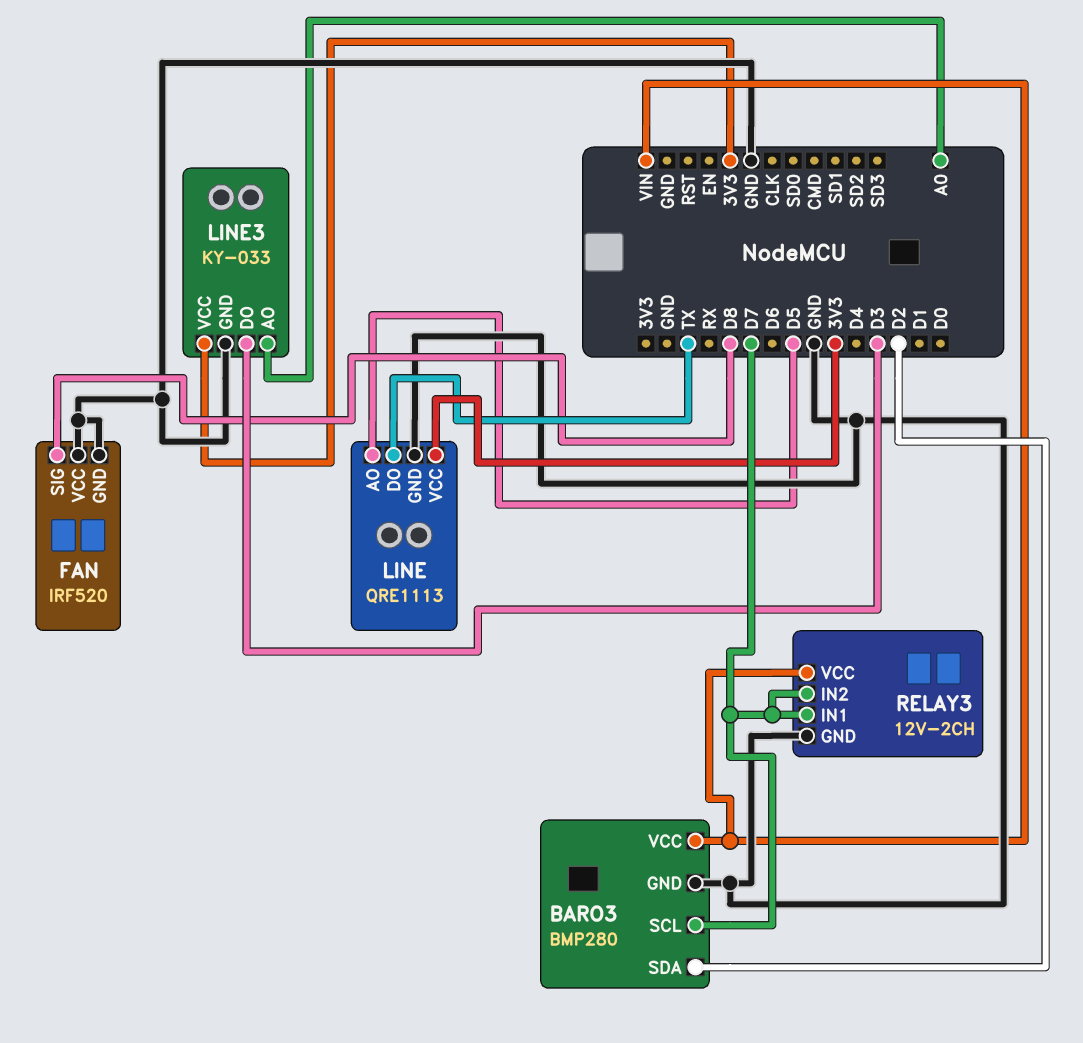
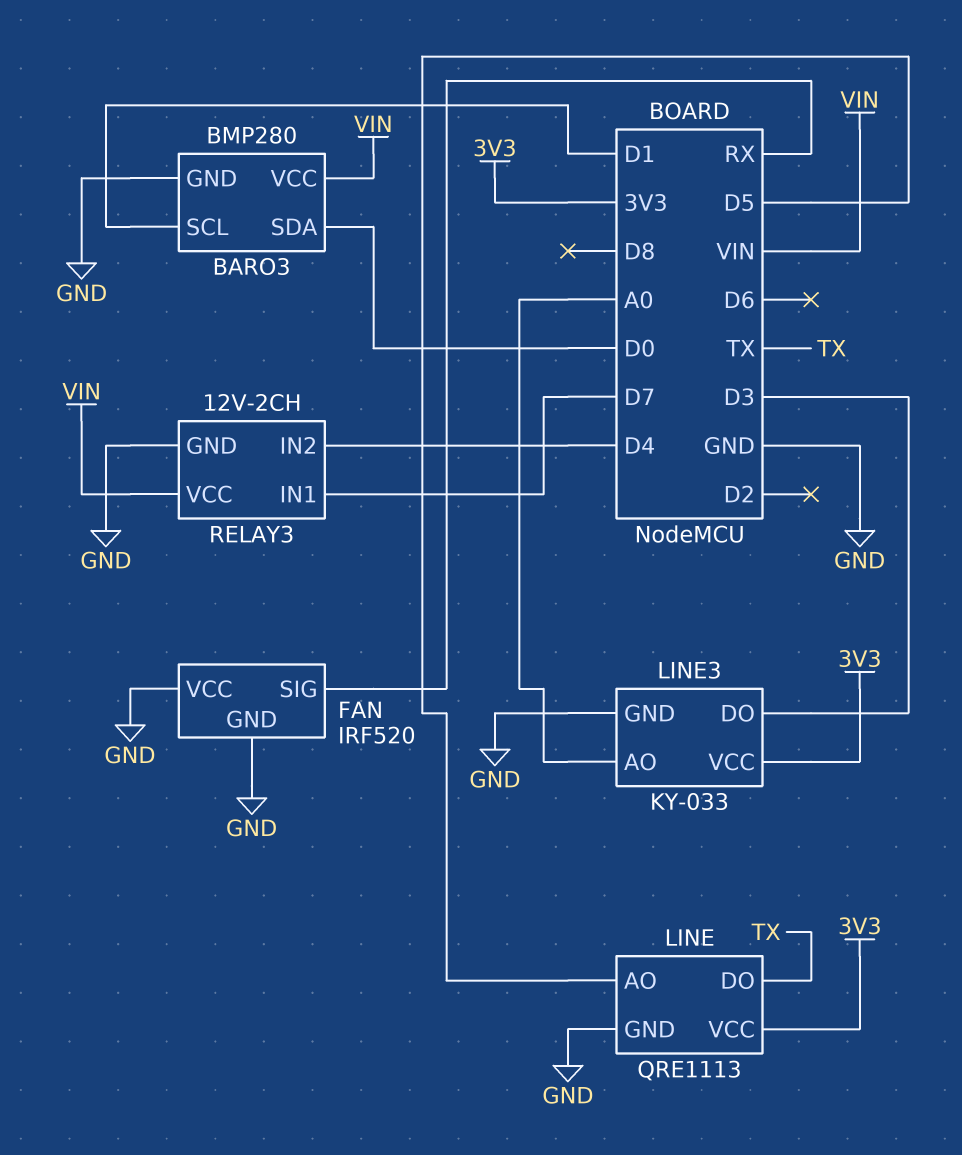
BARO3 pin SCL: D7 -> D1
BARO3 pin SDA: D2 -> D0
FAN pin SIG: D8 -> RX
RELAY3 pin IN2: D7 -> D4

